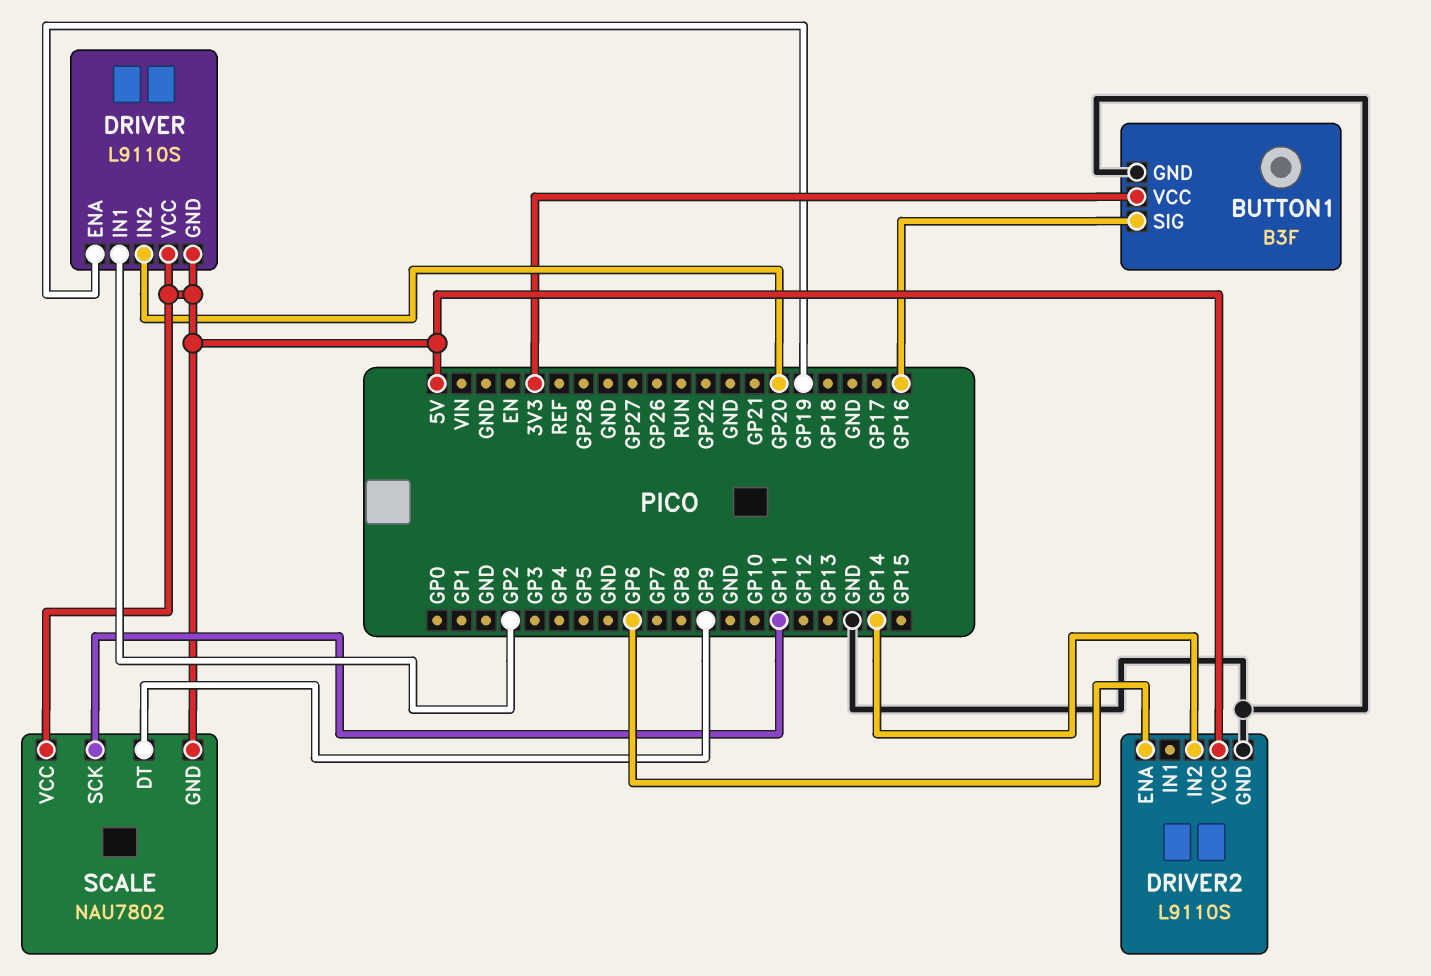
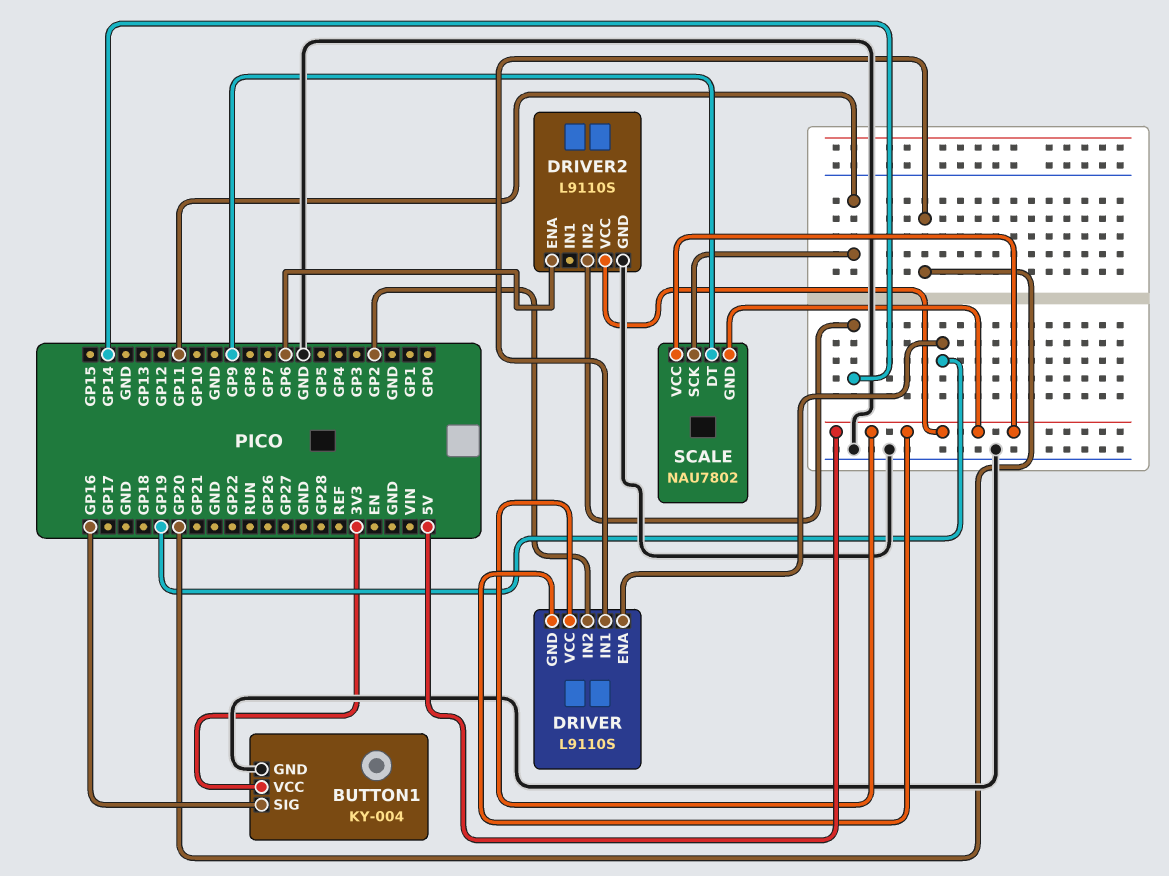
BUTTON1: B3F -> KY-004
DRIVER pin IN1: GP2 -> GP20
DRIVER pin IN2: GP20 -> GP2

